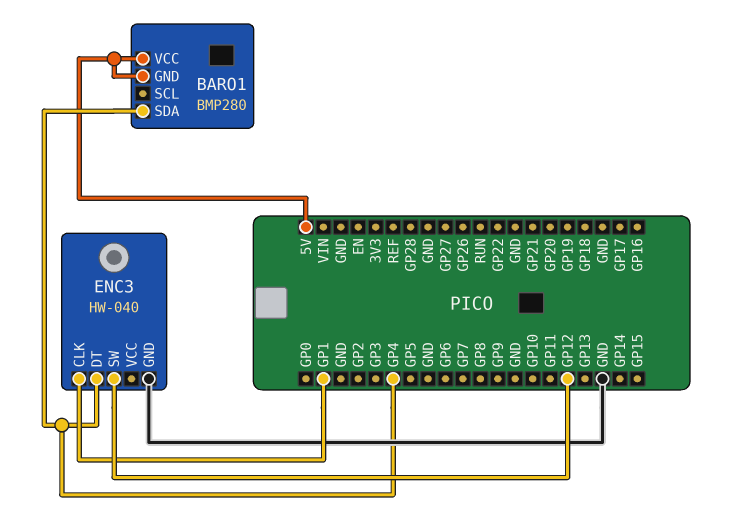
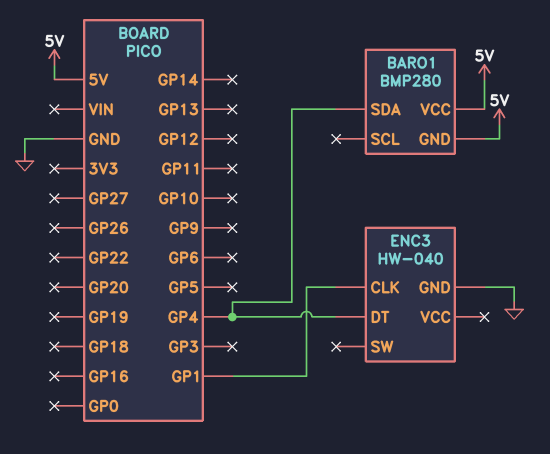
ENC3 pin SW: GP12 -> none

